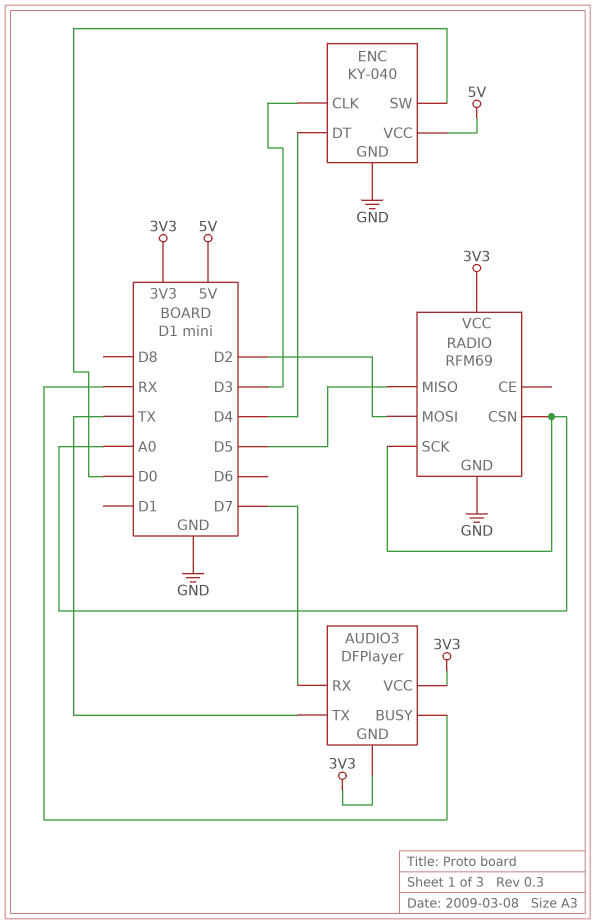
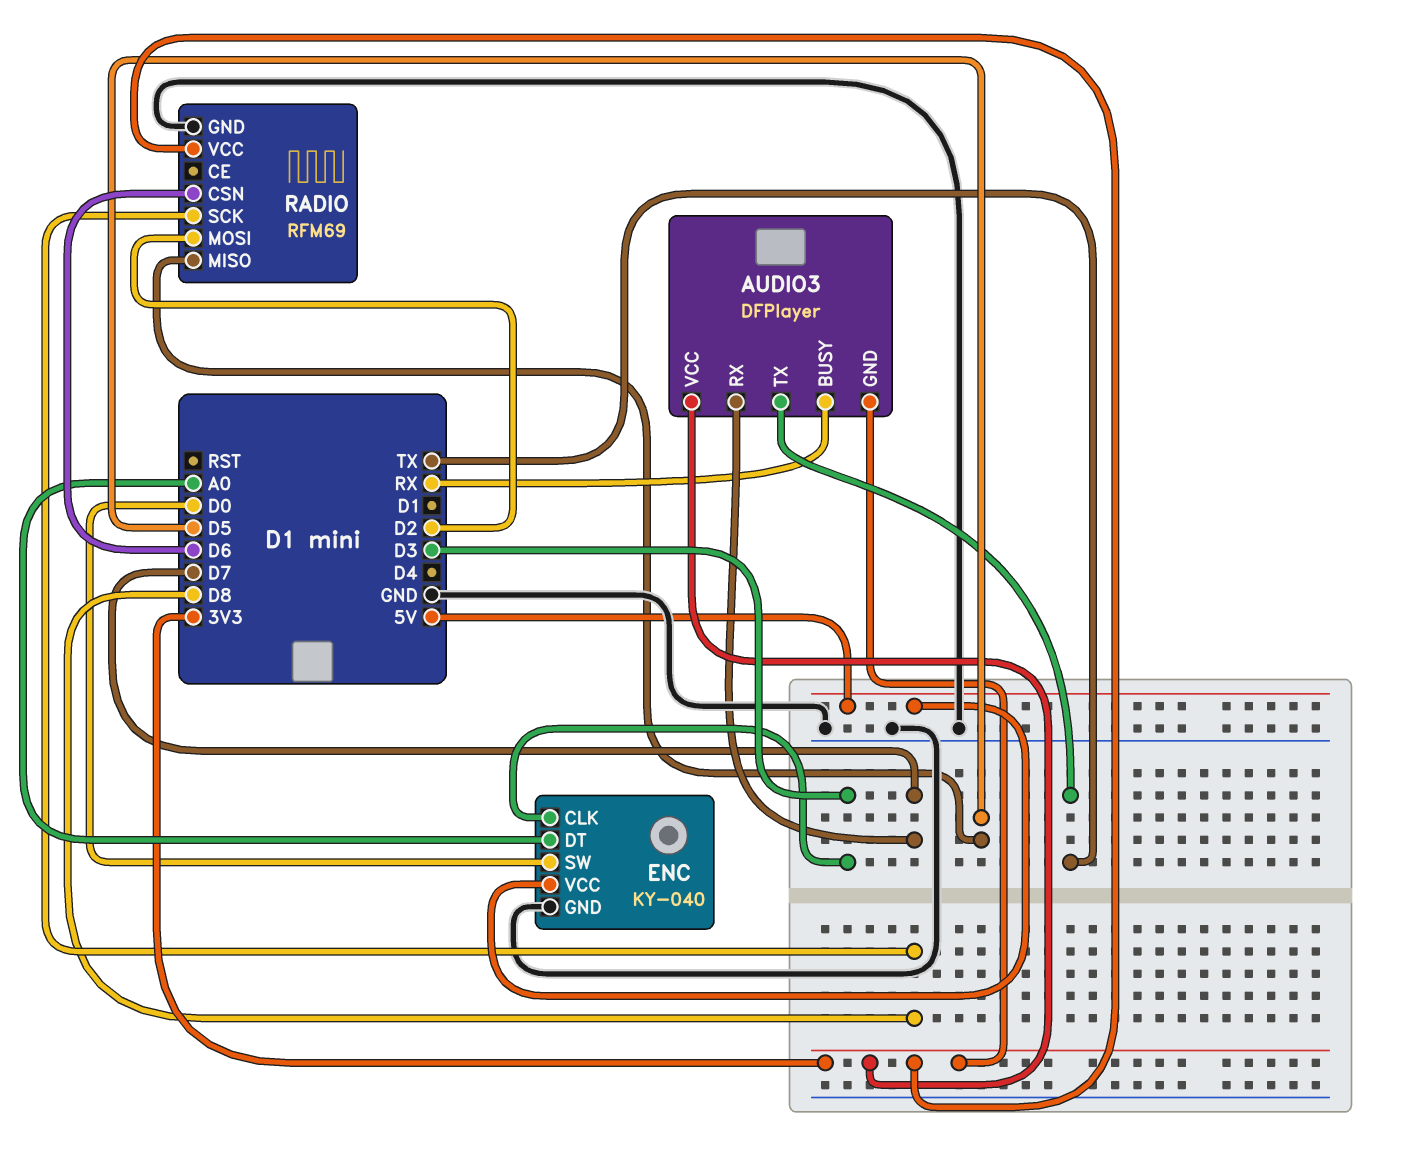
ENC pin DT: D4 -> A0
RADIO pin CSN: A0 -> D6
RADIO pin SCK: A0 -> D8

